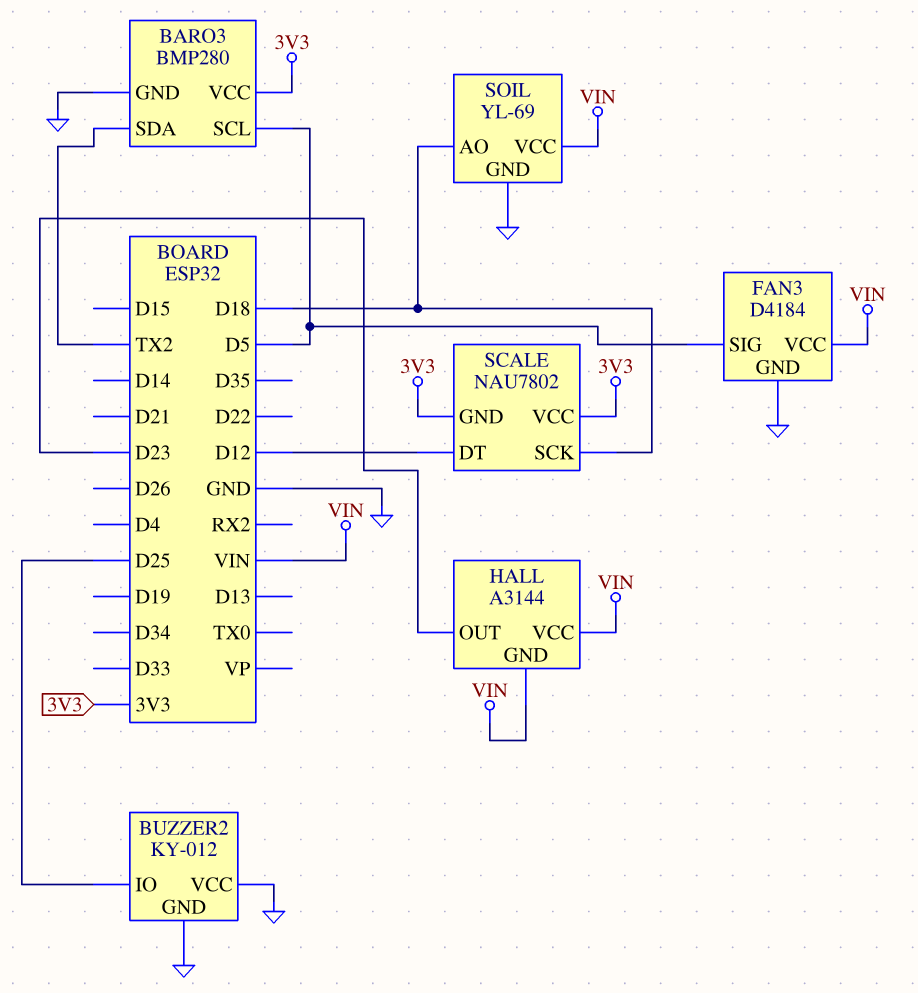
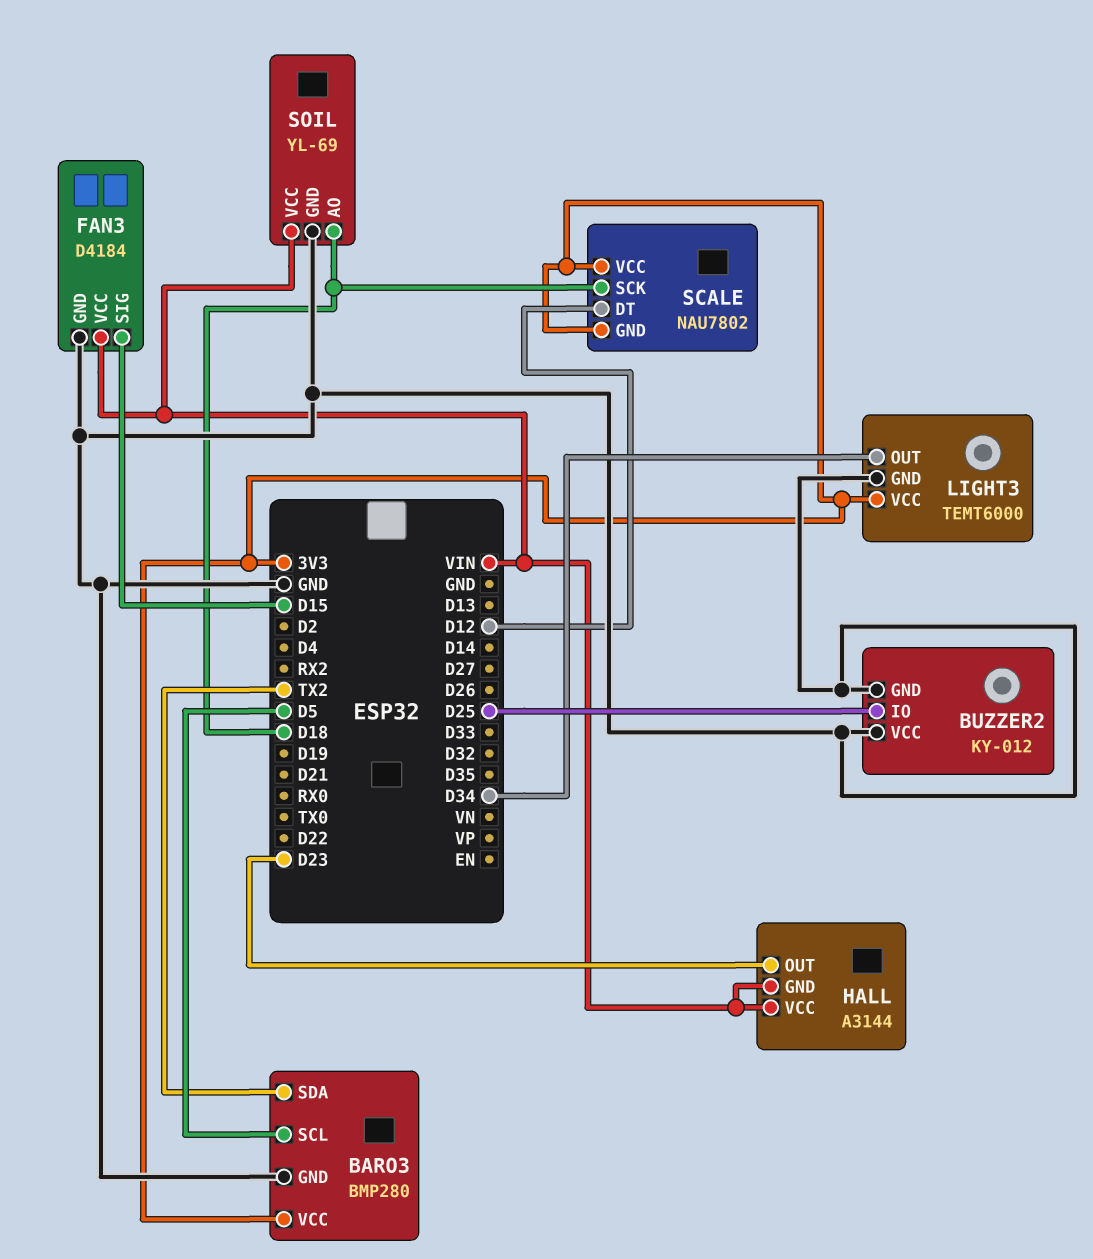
FAN3 pin SIG: D5 -> D15
LIGHT3: none -> TEMT6000
LIGHT3 pin GND: none -> GND
LIGHT3 pin OUT: none -> D34
LIGHT3 pin VCC: none -> 3V3

